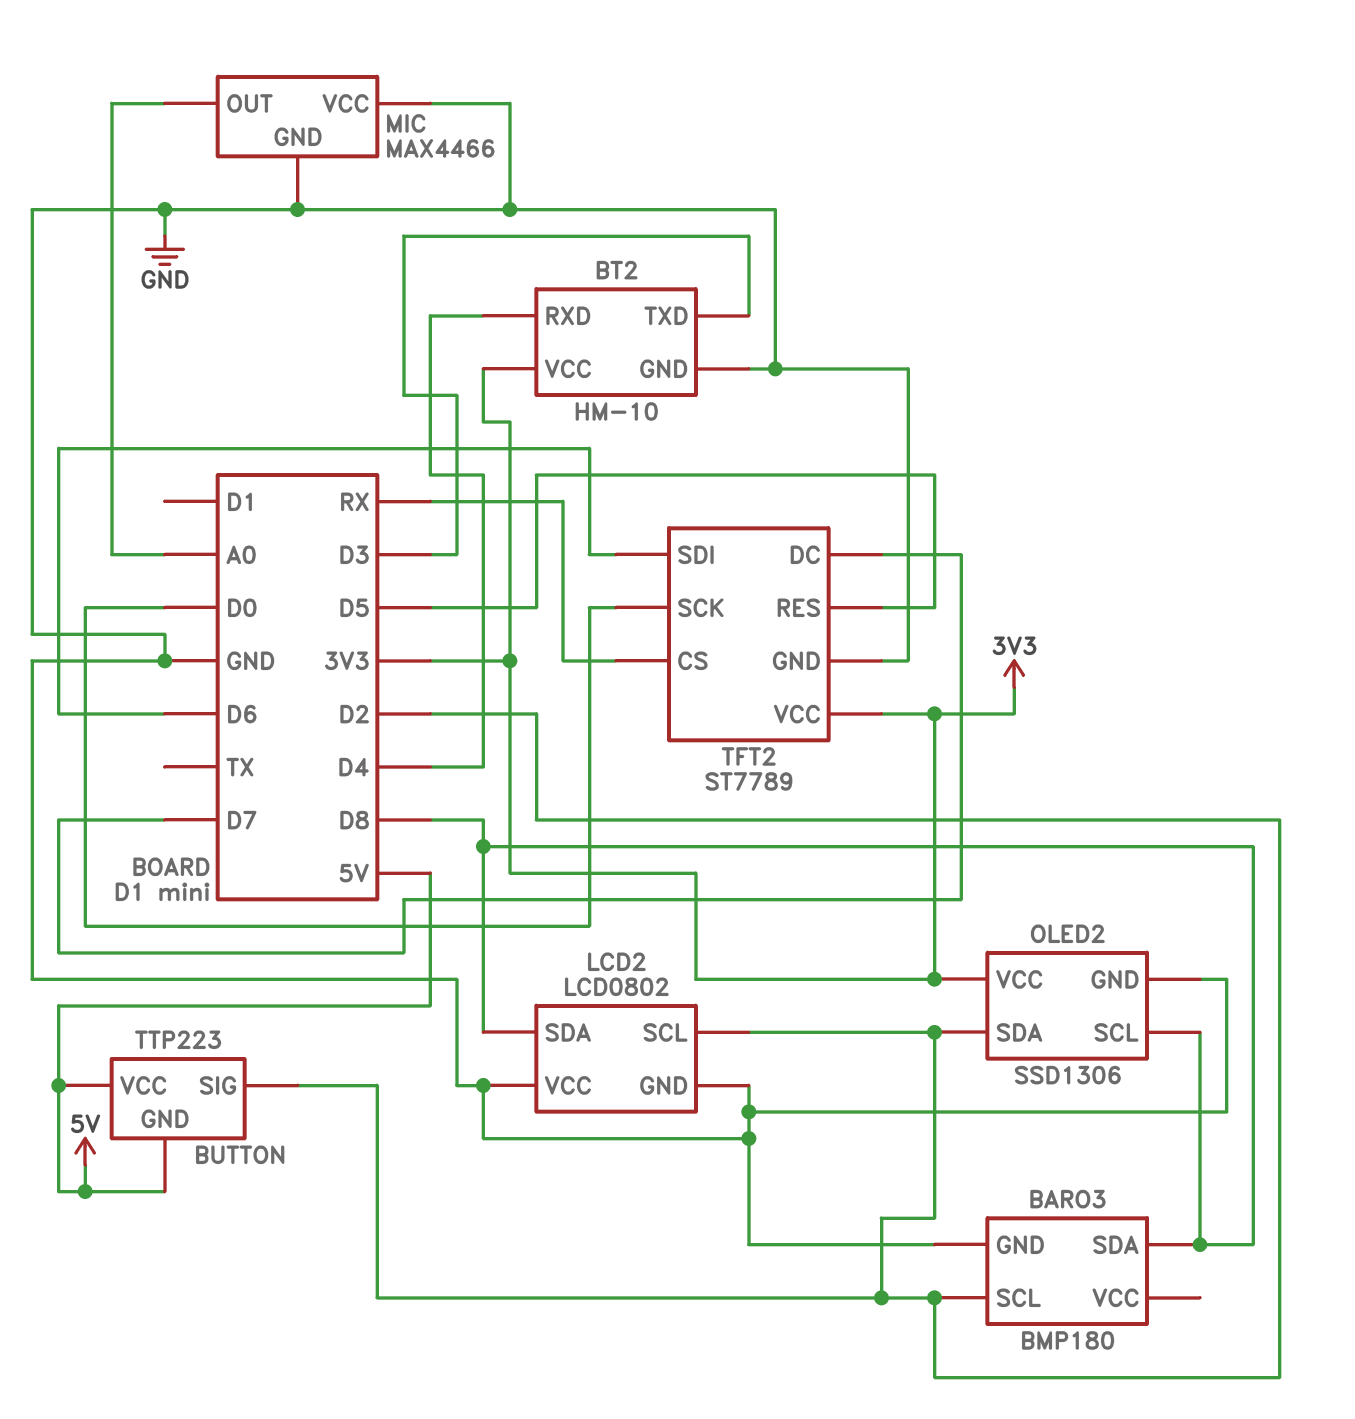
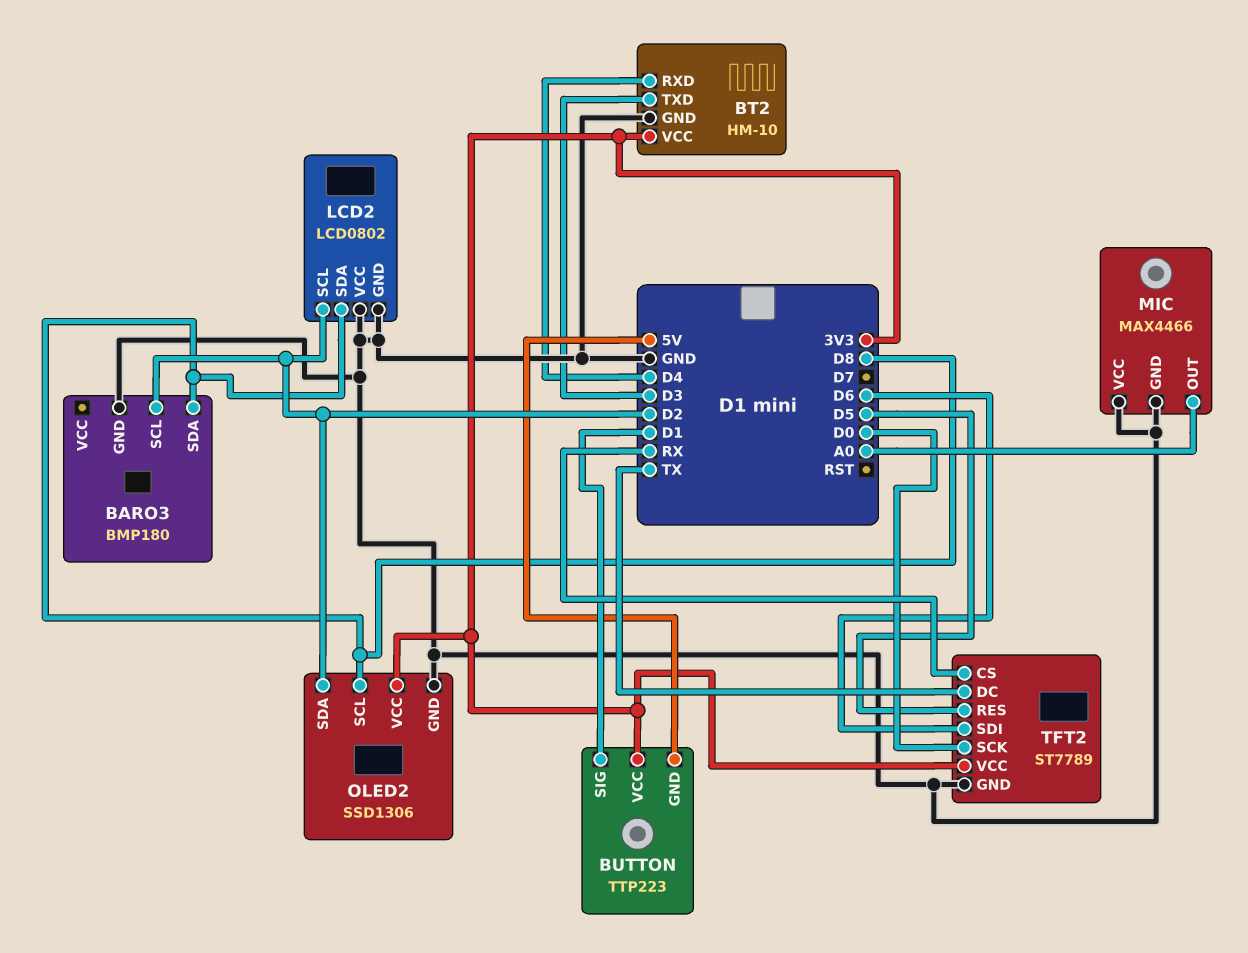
BUTTON pin SIG: D2 -> D1
BUTTON pin VCC: 5V -> 3V3
TFT2 pin DC: D7 -> TX

